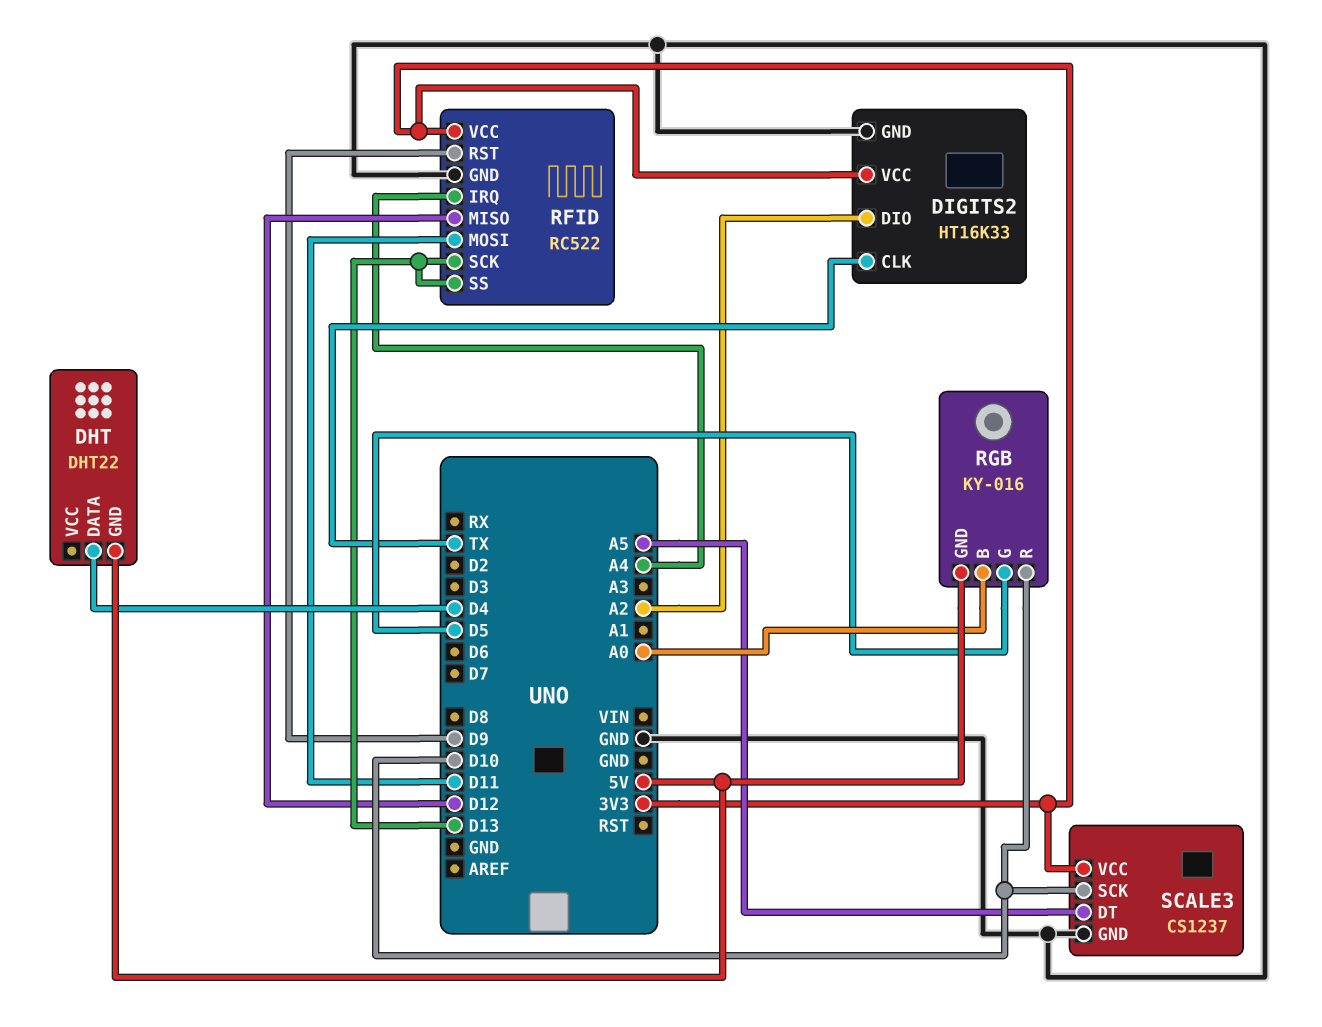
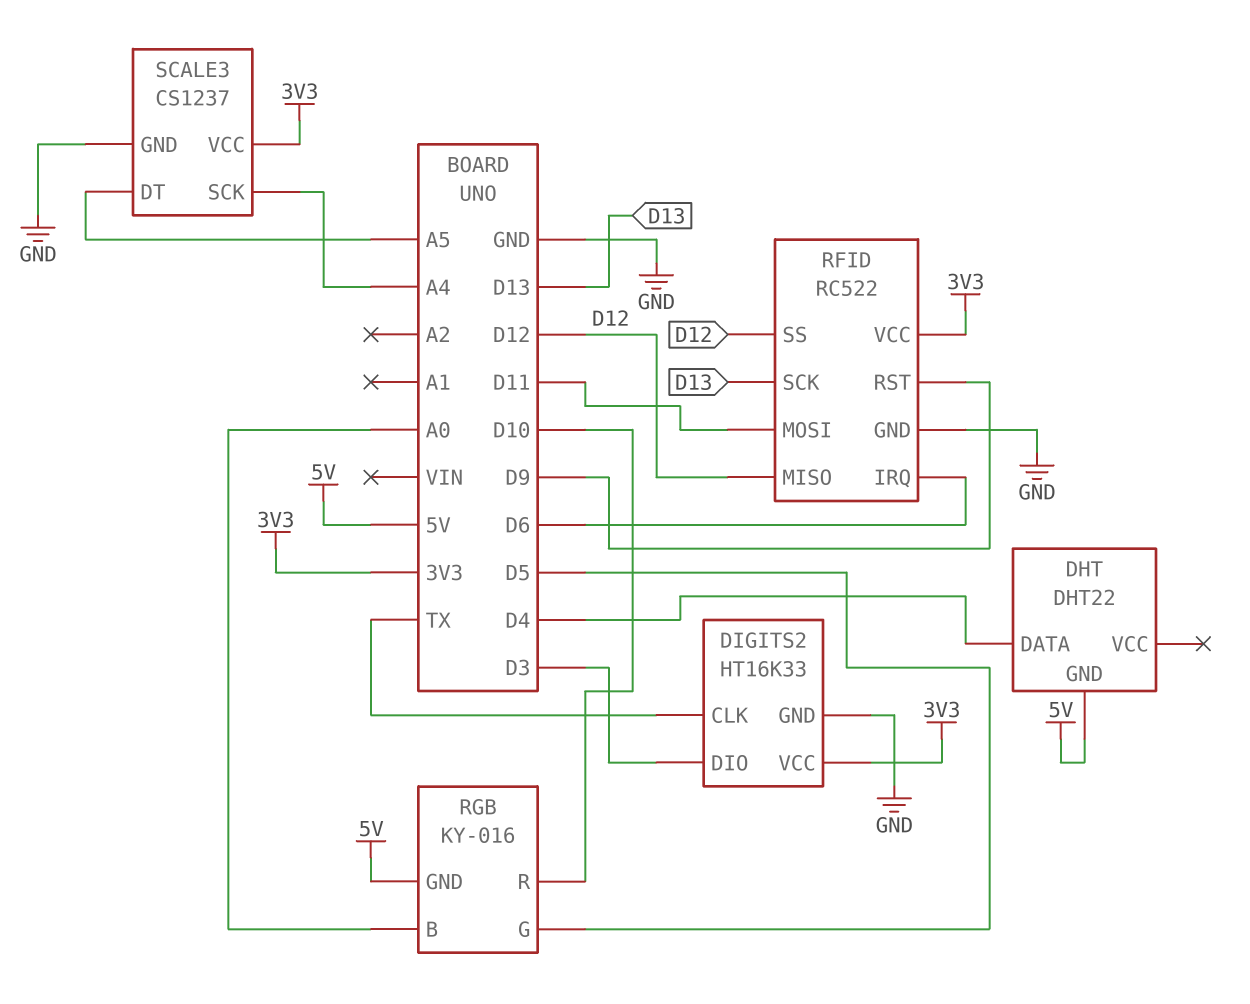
DIGITS2 pin DIO: A2 -> D3
RFID pin IRQ: A4 -> D6
RFID pin SS: D13 -> D12
SCALE3 pin SCK: D10 -> A4

